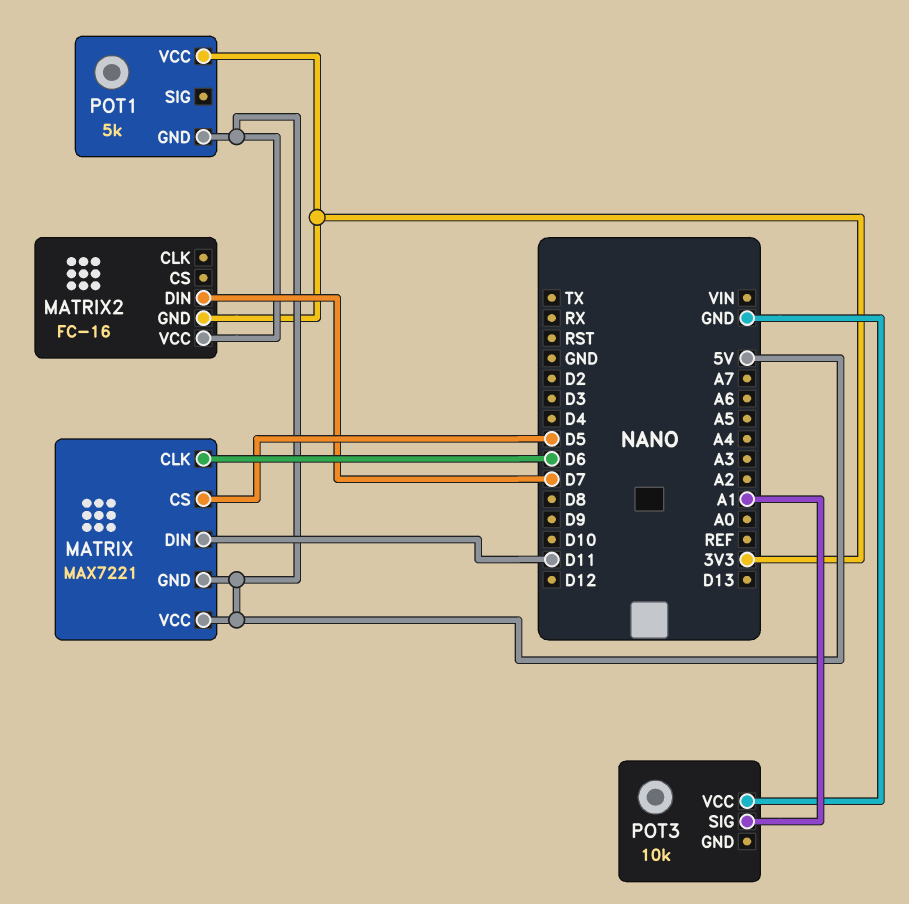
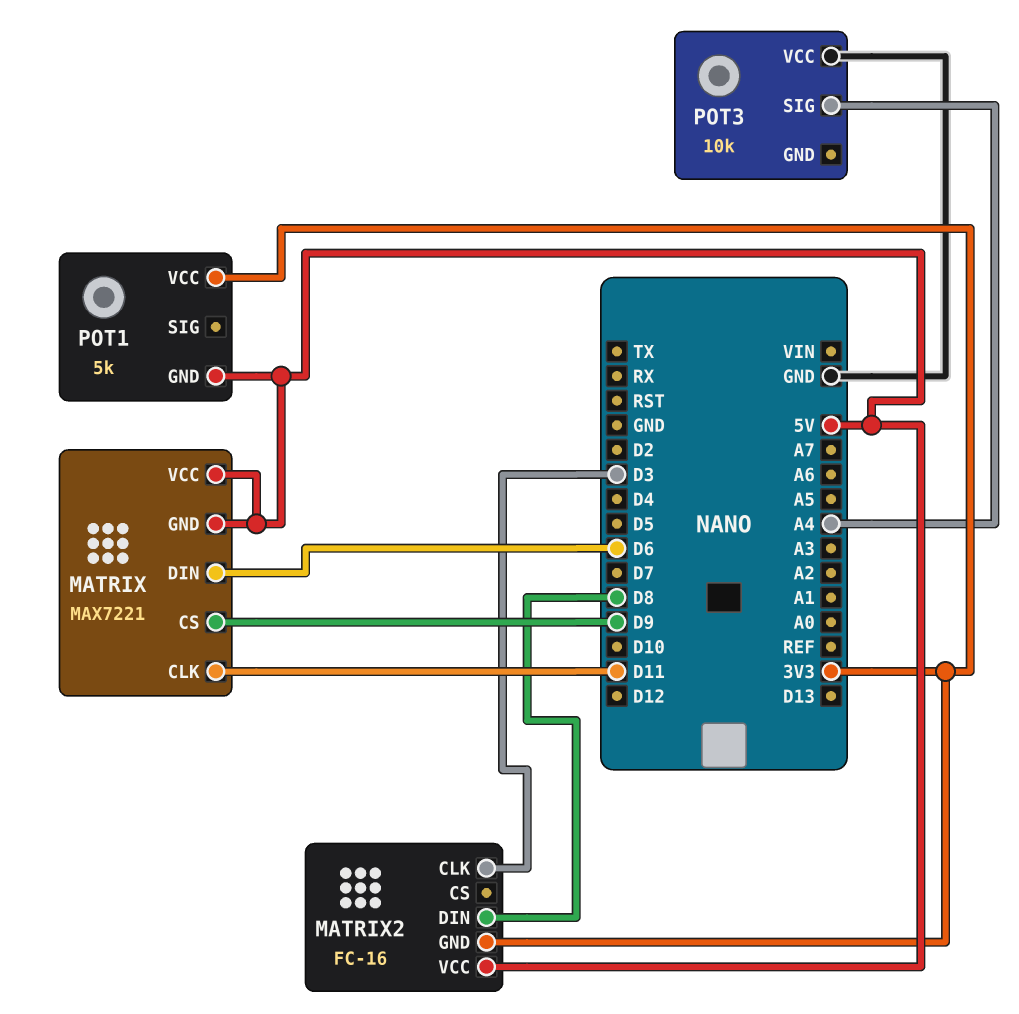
MATRIX pin CLK: D6 -> D11
MATRIX pin CS: D5 -> D9
MATRIX pin DIN: D11 -> D6
MATRIX2 pin CLK: none -> D3
MATRIX2 pin DIN: D7 -> D8
POT3 pin SIG: A1 -> A4

